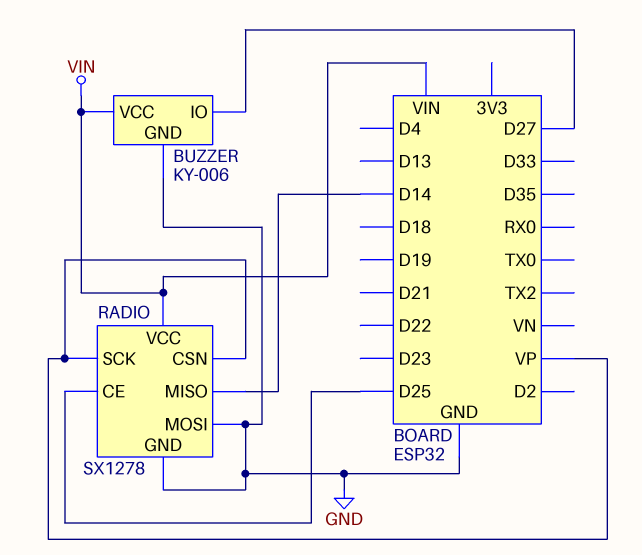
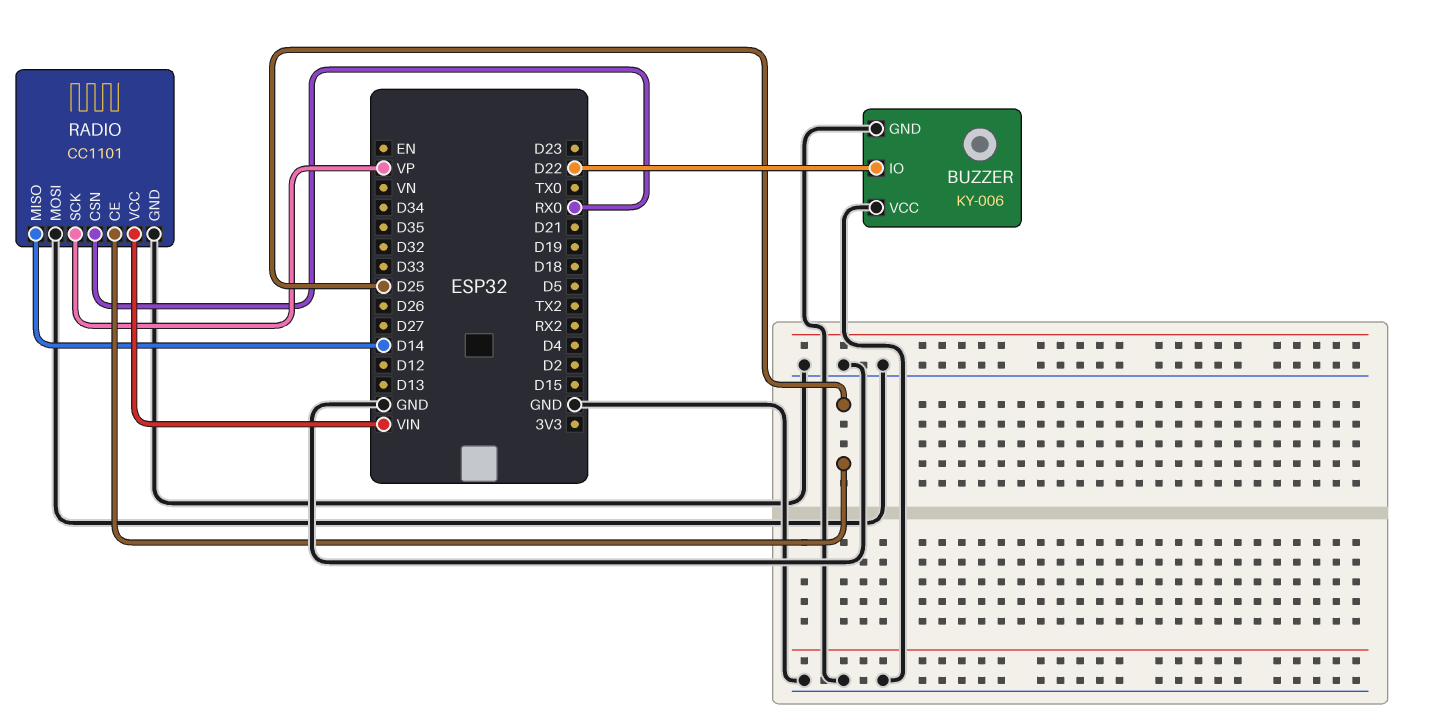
BUZZER pin IO: D27 -> D22
BUZZER pin VCC: VIN -> GND
RADIO: SX1278 -> CC1101
RADIO pin CSN: VP -> RX0

